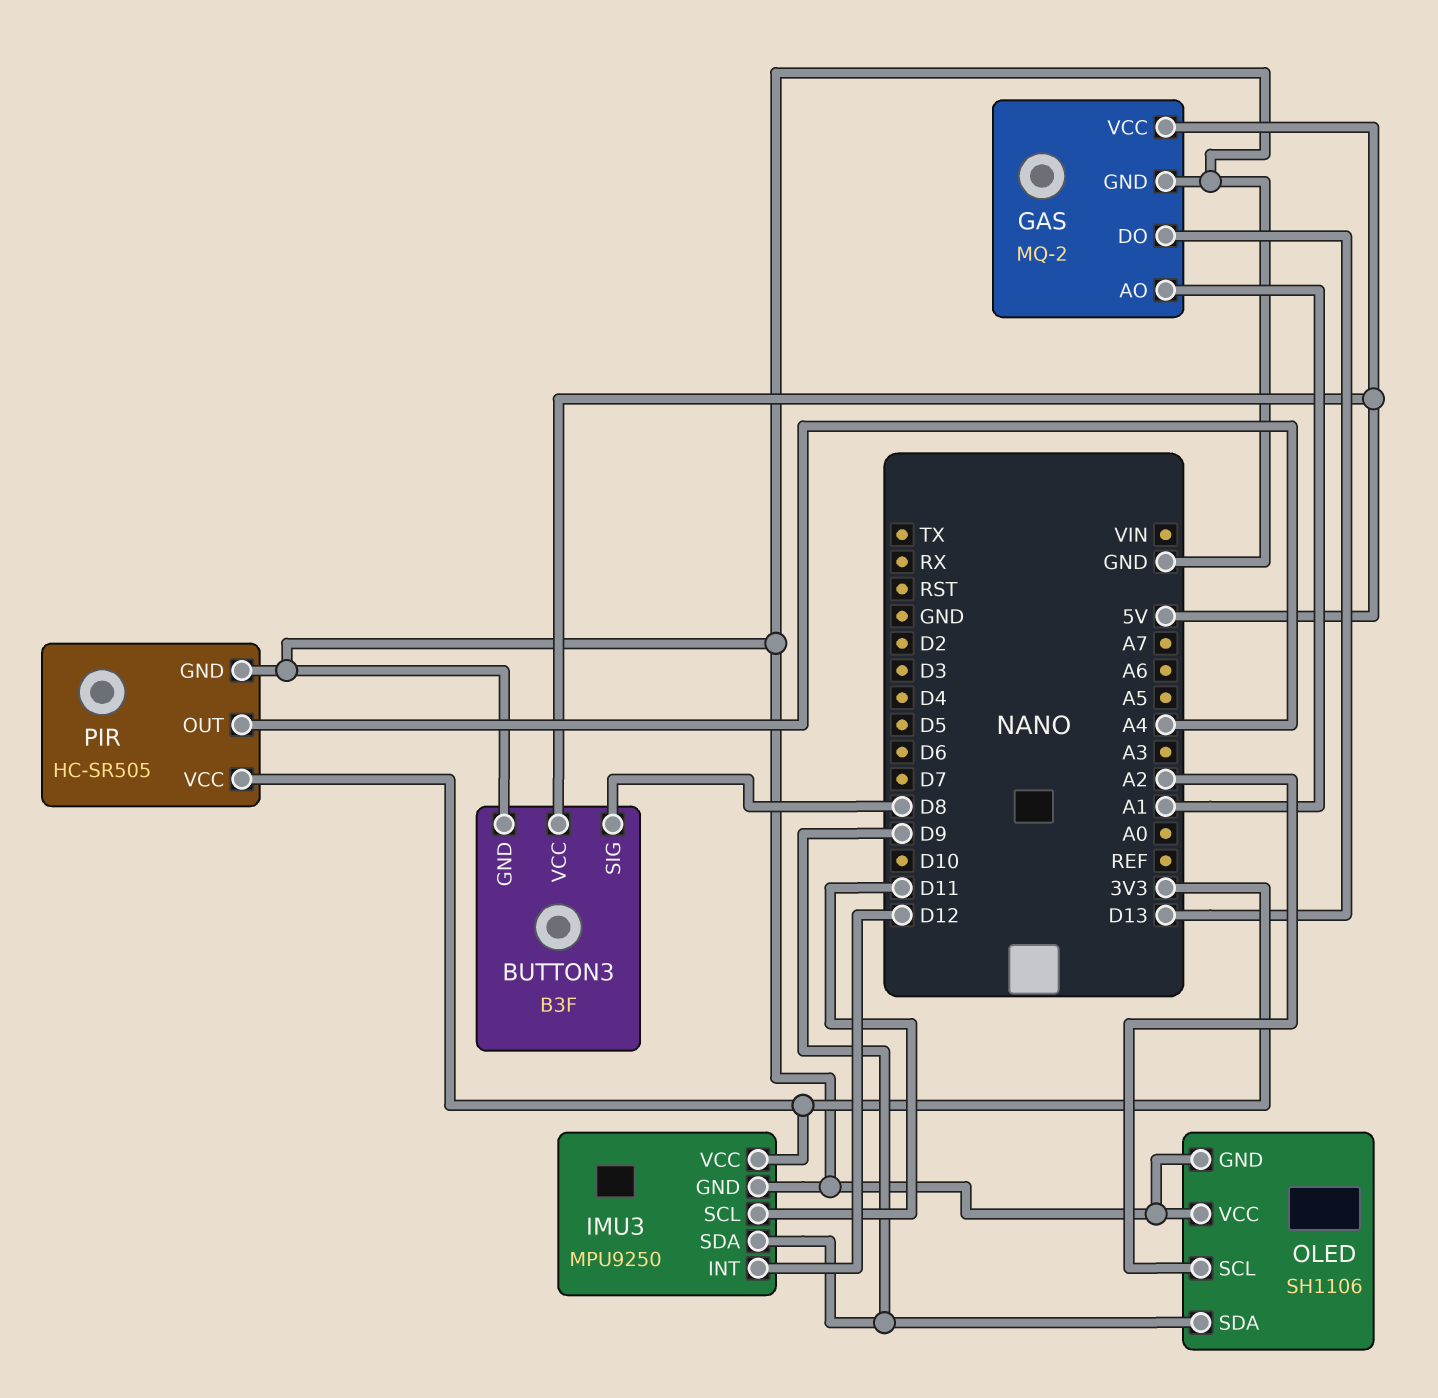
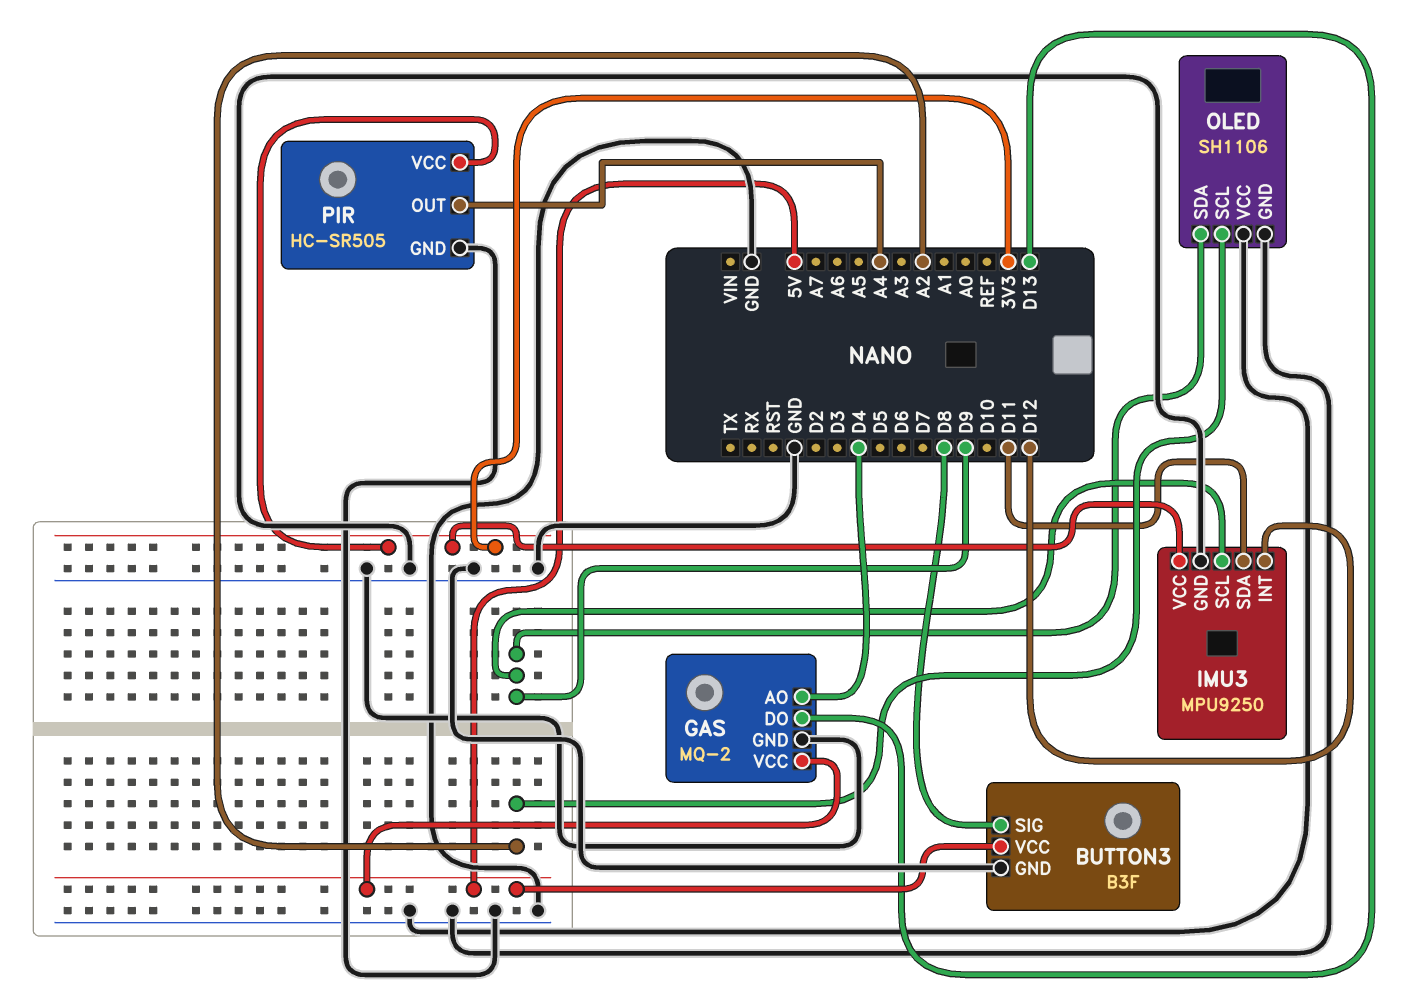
GAS pin AO: A1 -> D4
IMU3 pin SCL: D11 -> D9
IMU3 pin SDA: D9 -> D11

